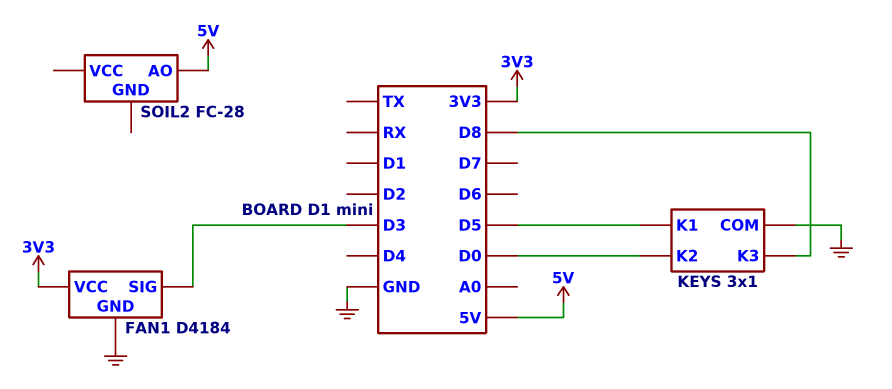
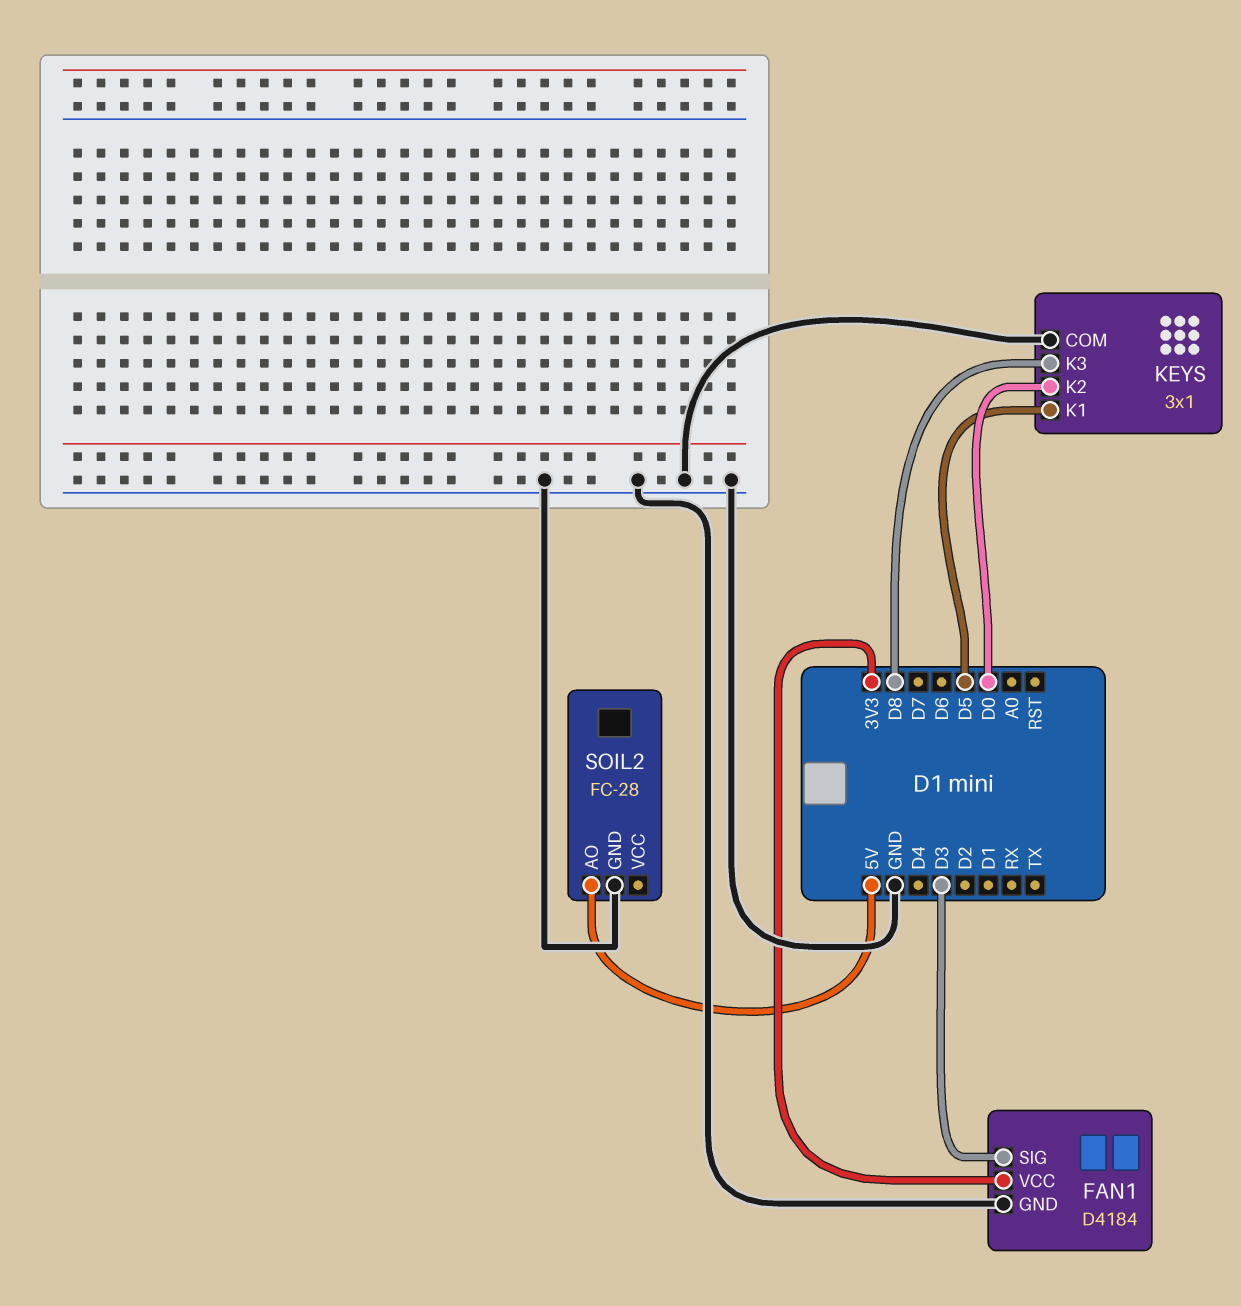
SOIL2 pin GND: none -> GND

